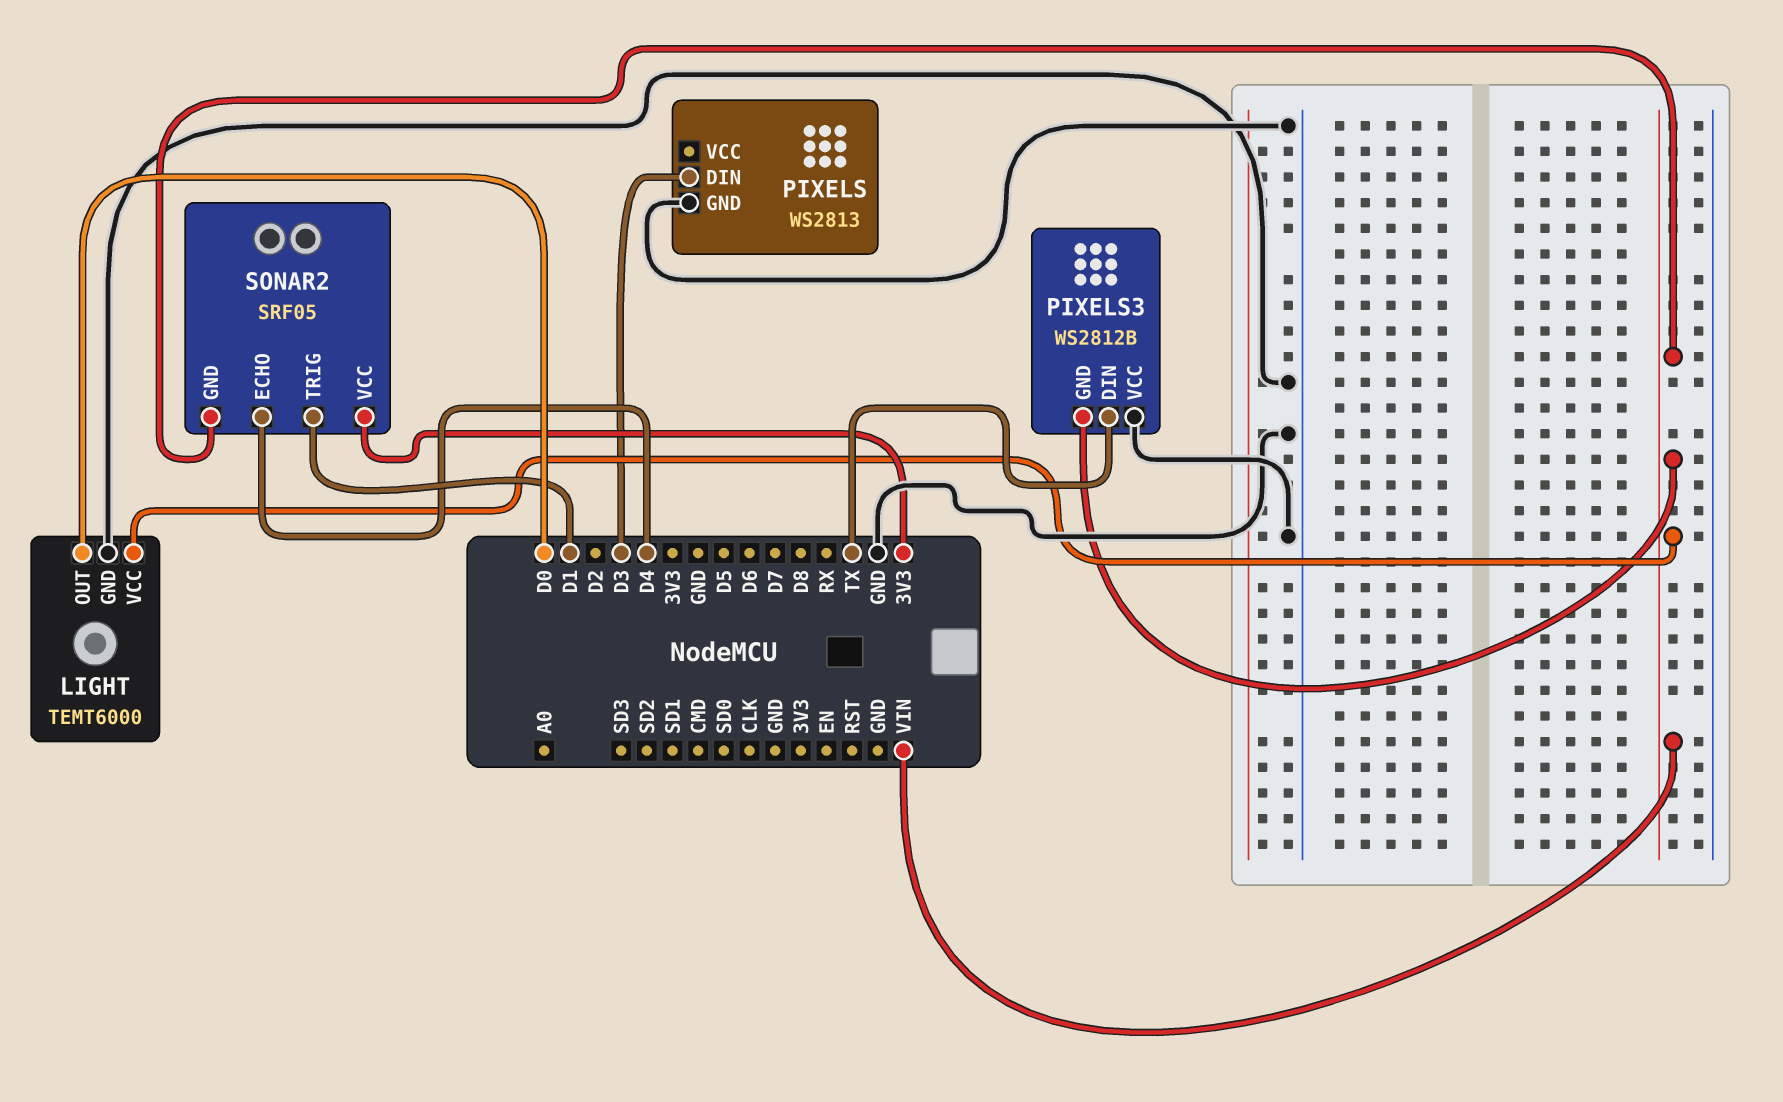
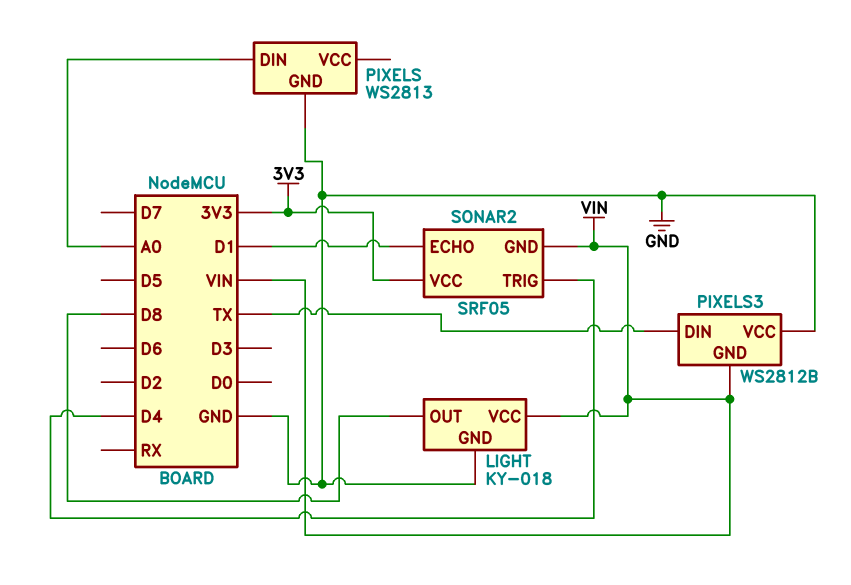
LIGHT: TEMT6000 -> KY-018
LIGHT pin OUT: D0 -> D8
PIXELS pin DIN: D3 -> A0
SONAR2 pin ECHO: D4 -> D1
SONAR2 pin TRIG: D1 -> D4

